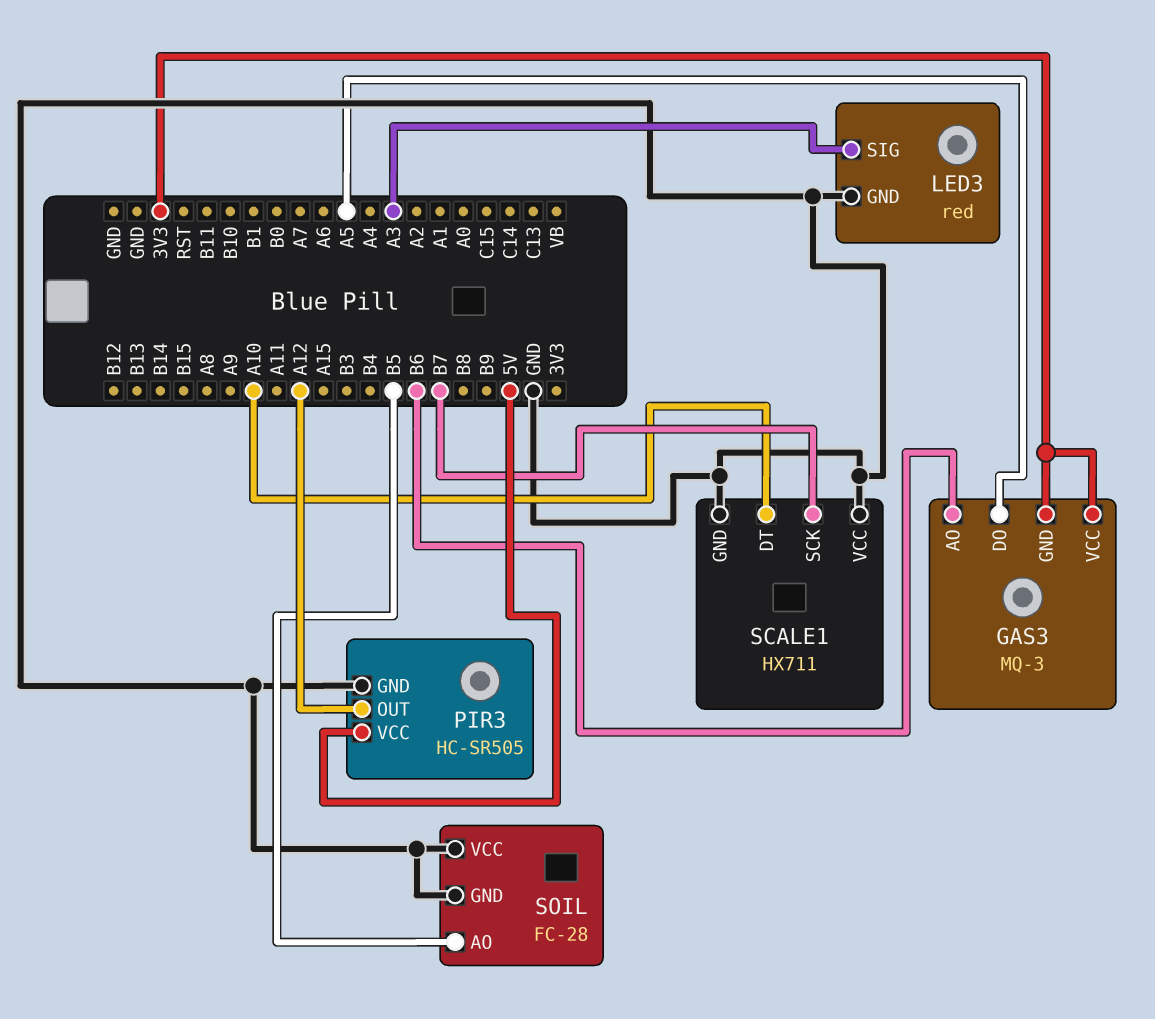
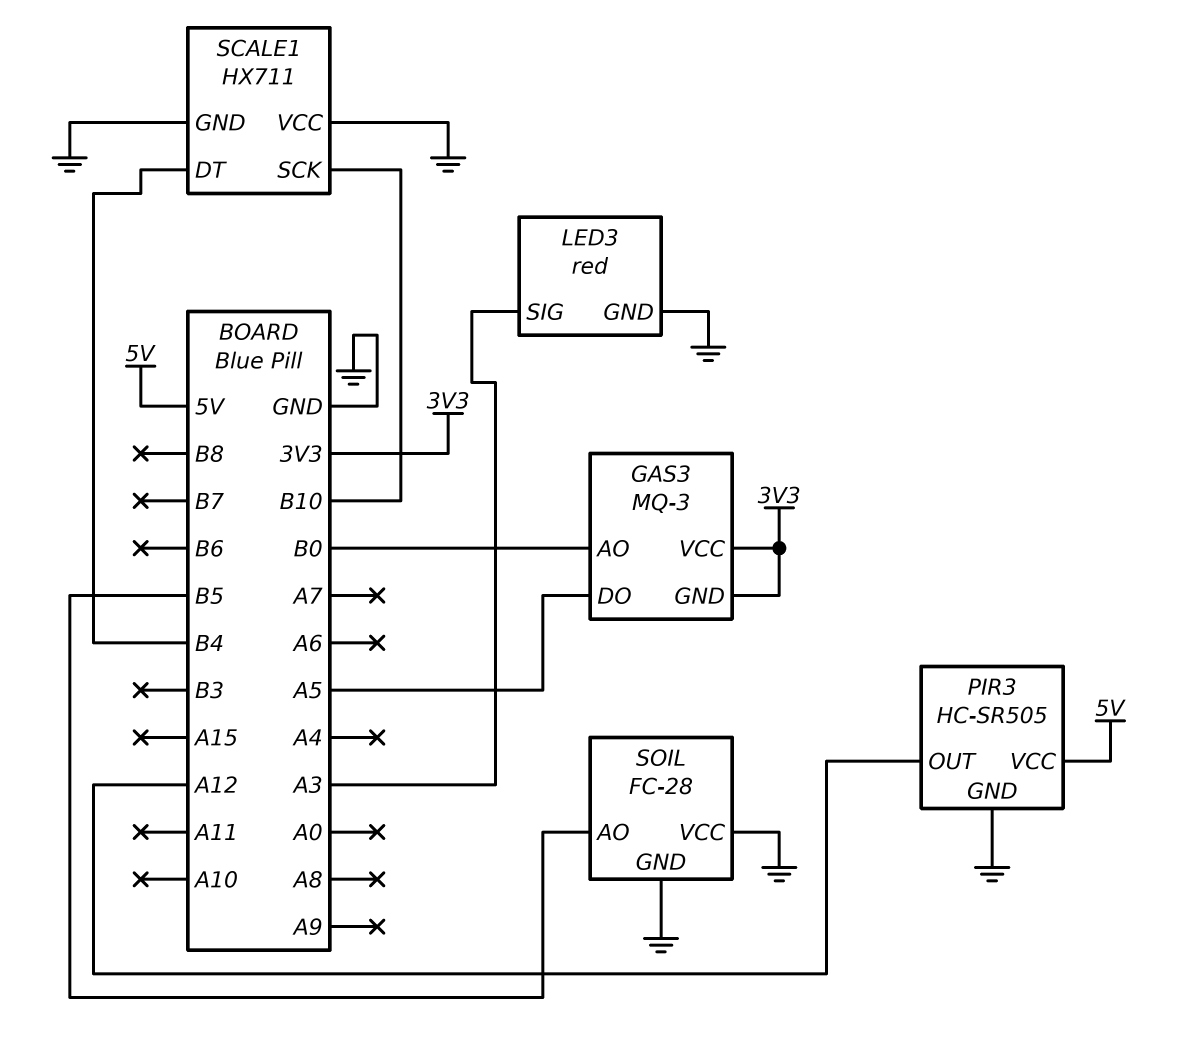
GAS3 pin AO: B6 -> B0
SCALE1 pin DT: A10 -> B4
SCALE1 pin SCK: B7 -> B10

